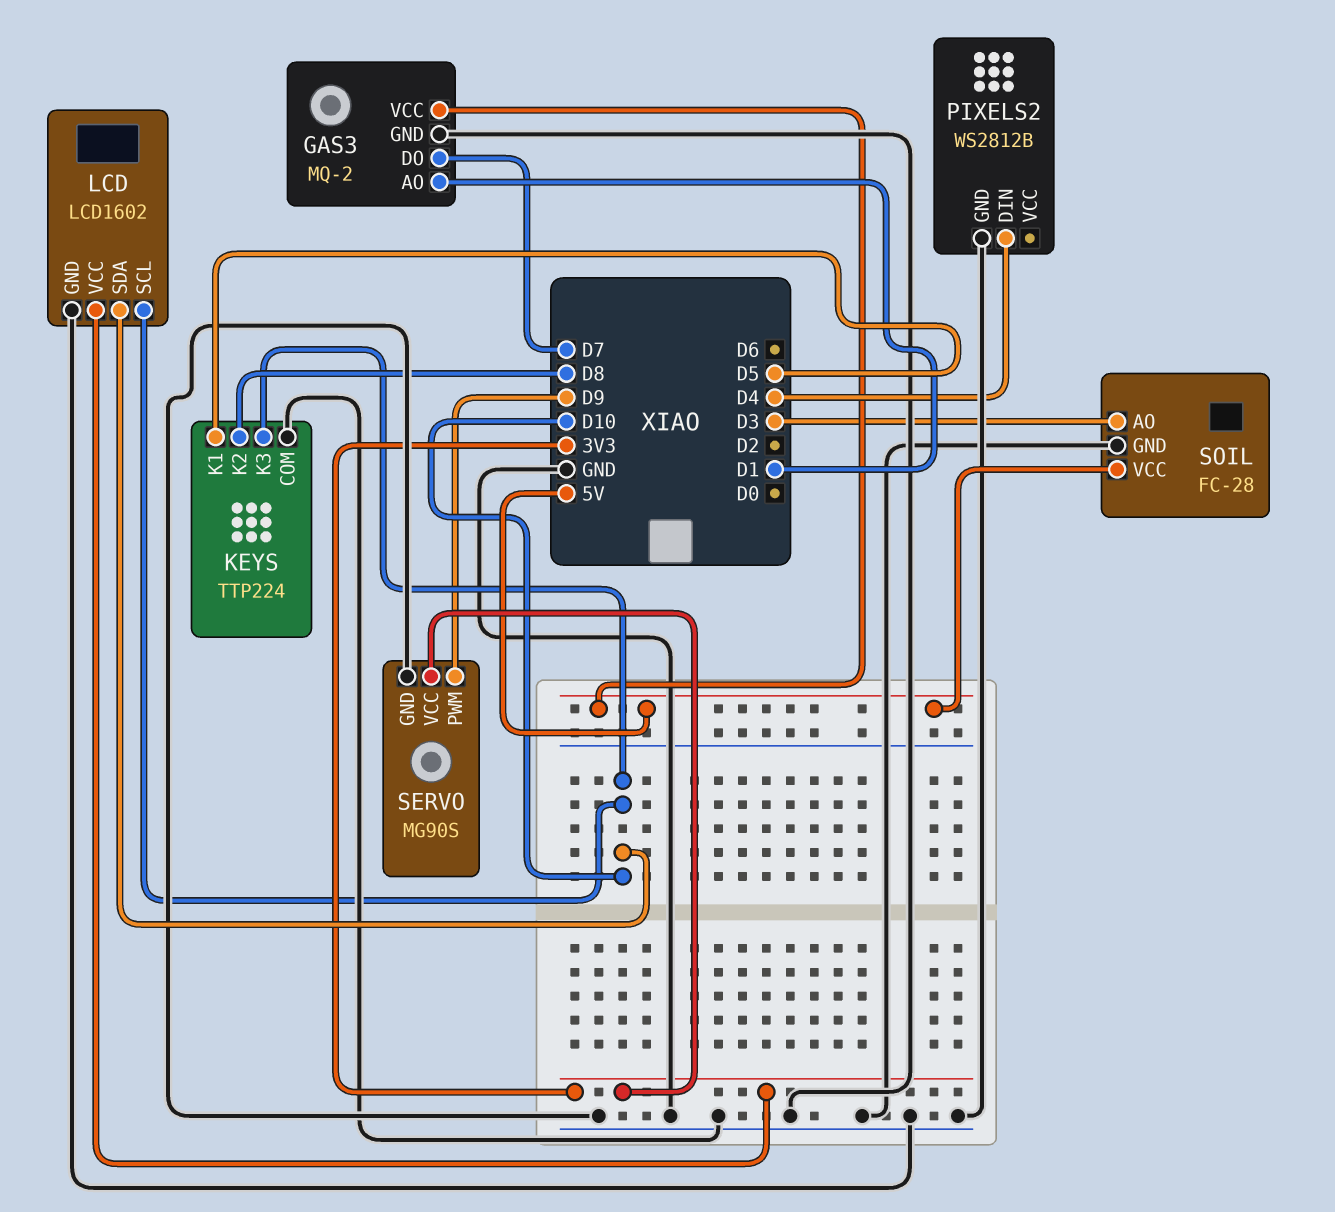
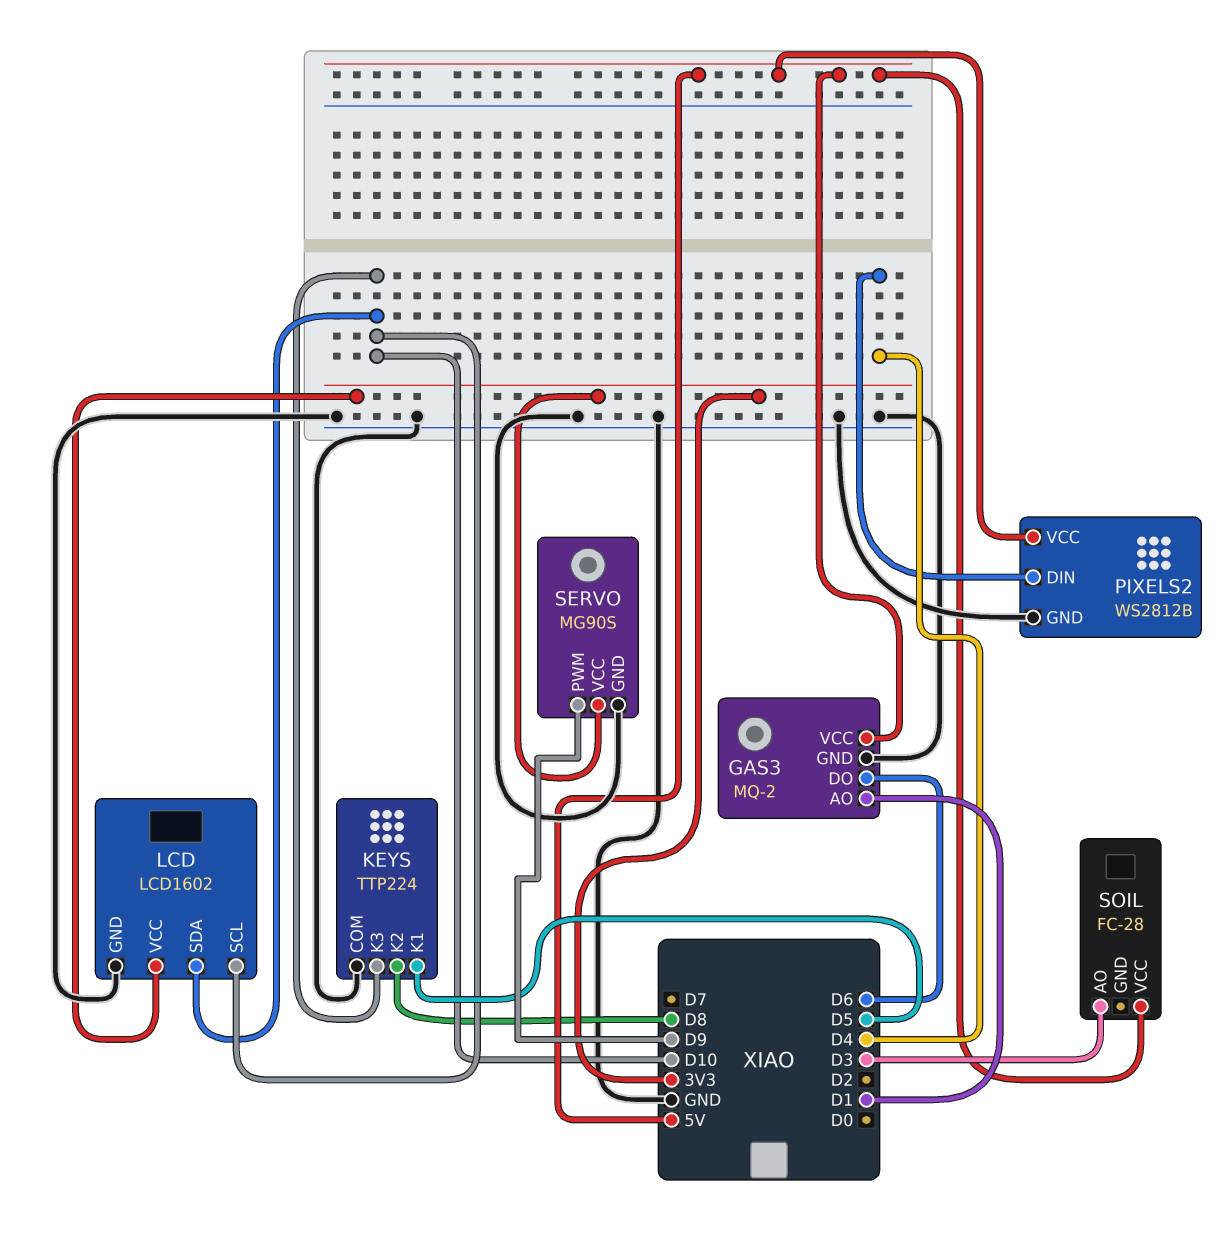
GAS3 pin DO: D7 -> D6
PIXELS2 pin VCC: none -> 5V
SOIL pin GND: GND -> none

